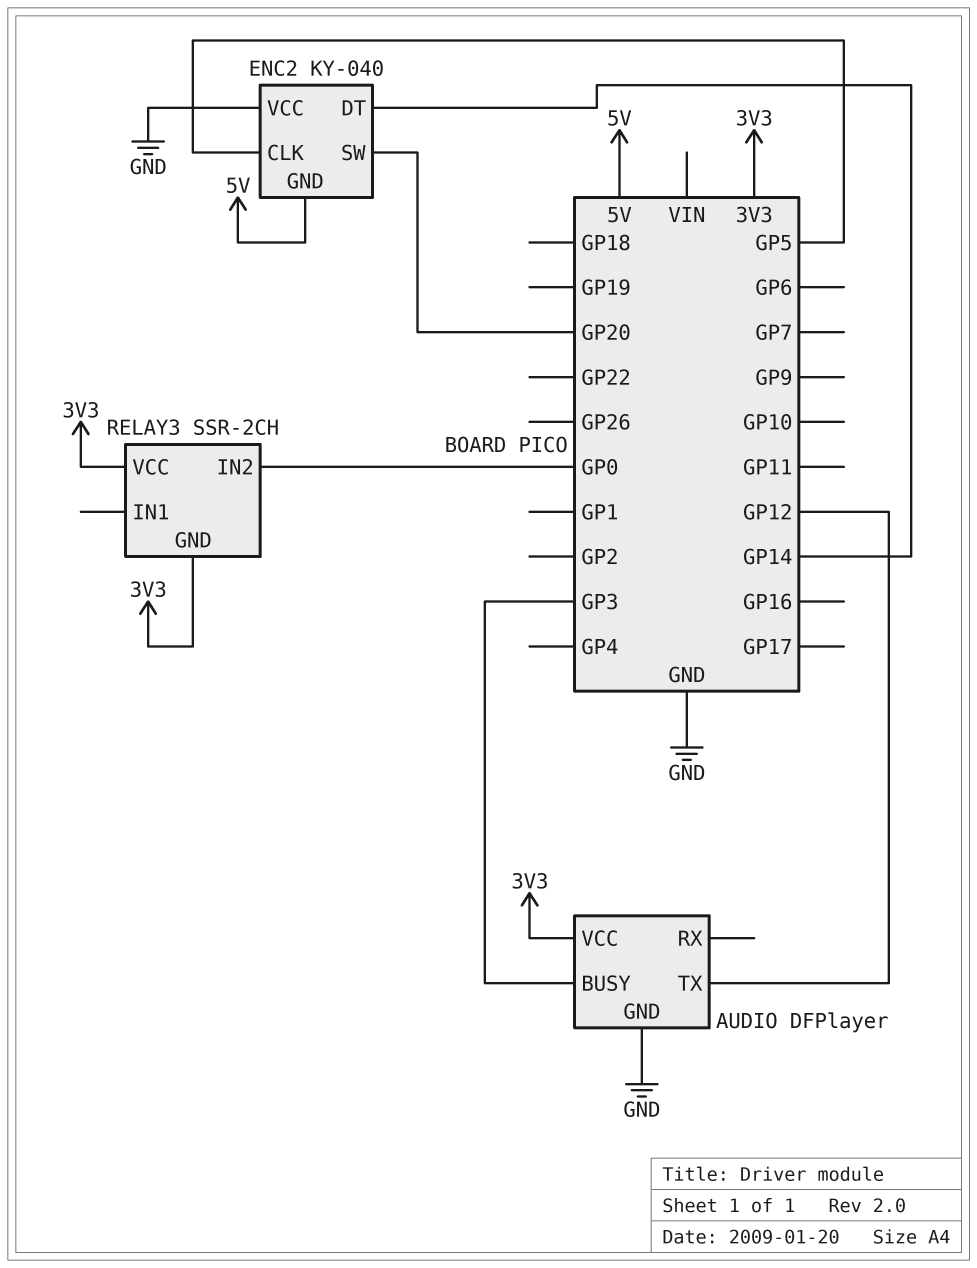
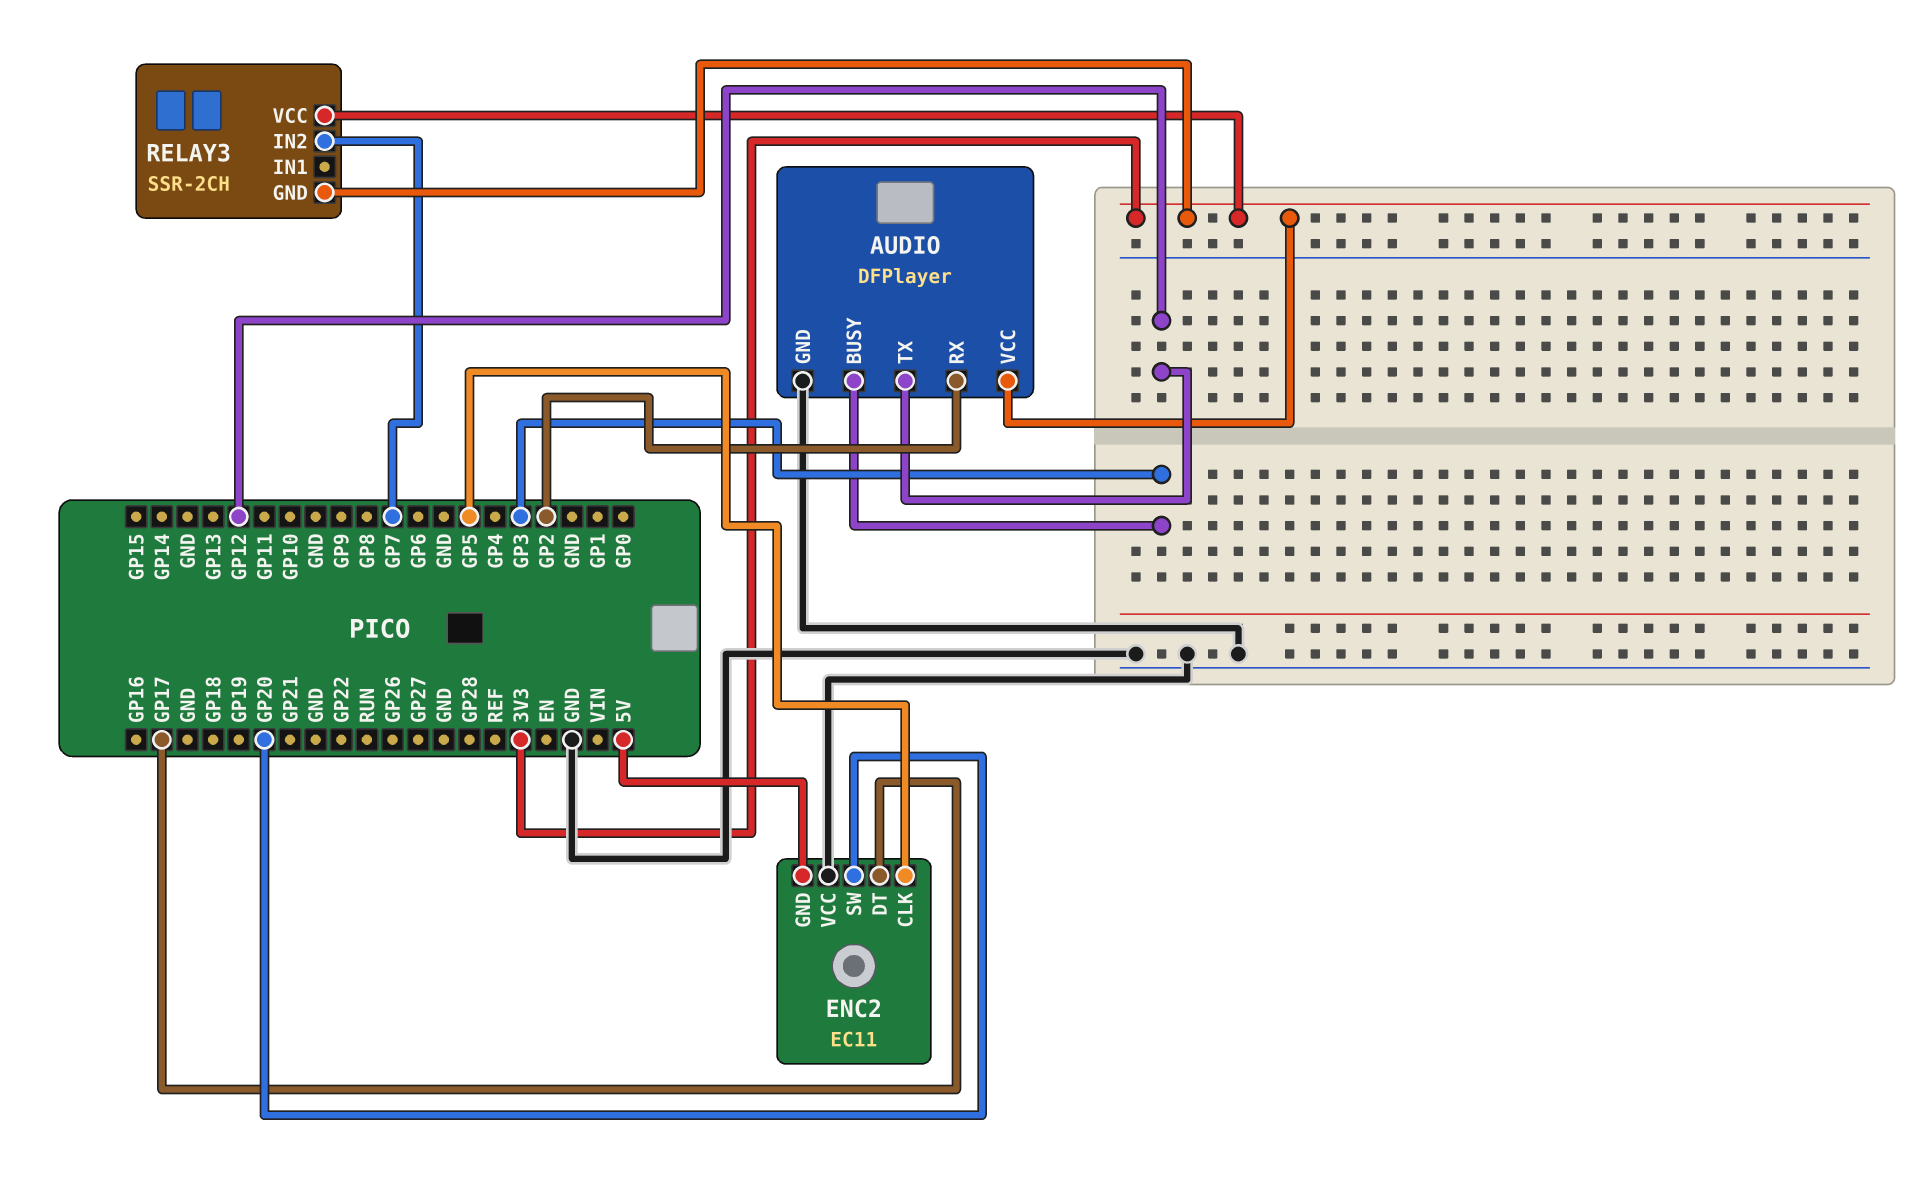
AUDIO pin RX: none -> GP2
ENC2: KY-040 -> EC11
ENC2 pin DT: GP14 -> GP17
RELAY3 pin IN2: GP0 -> GP7

